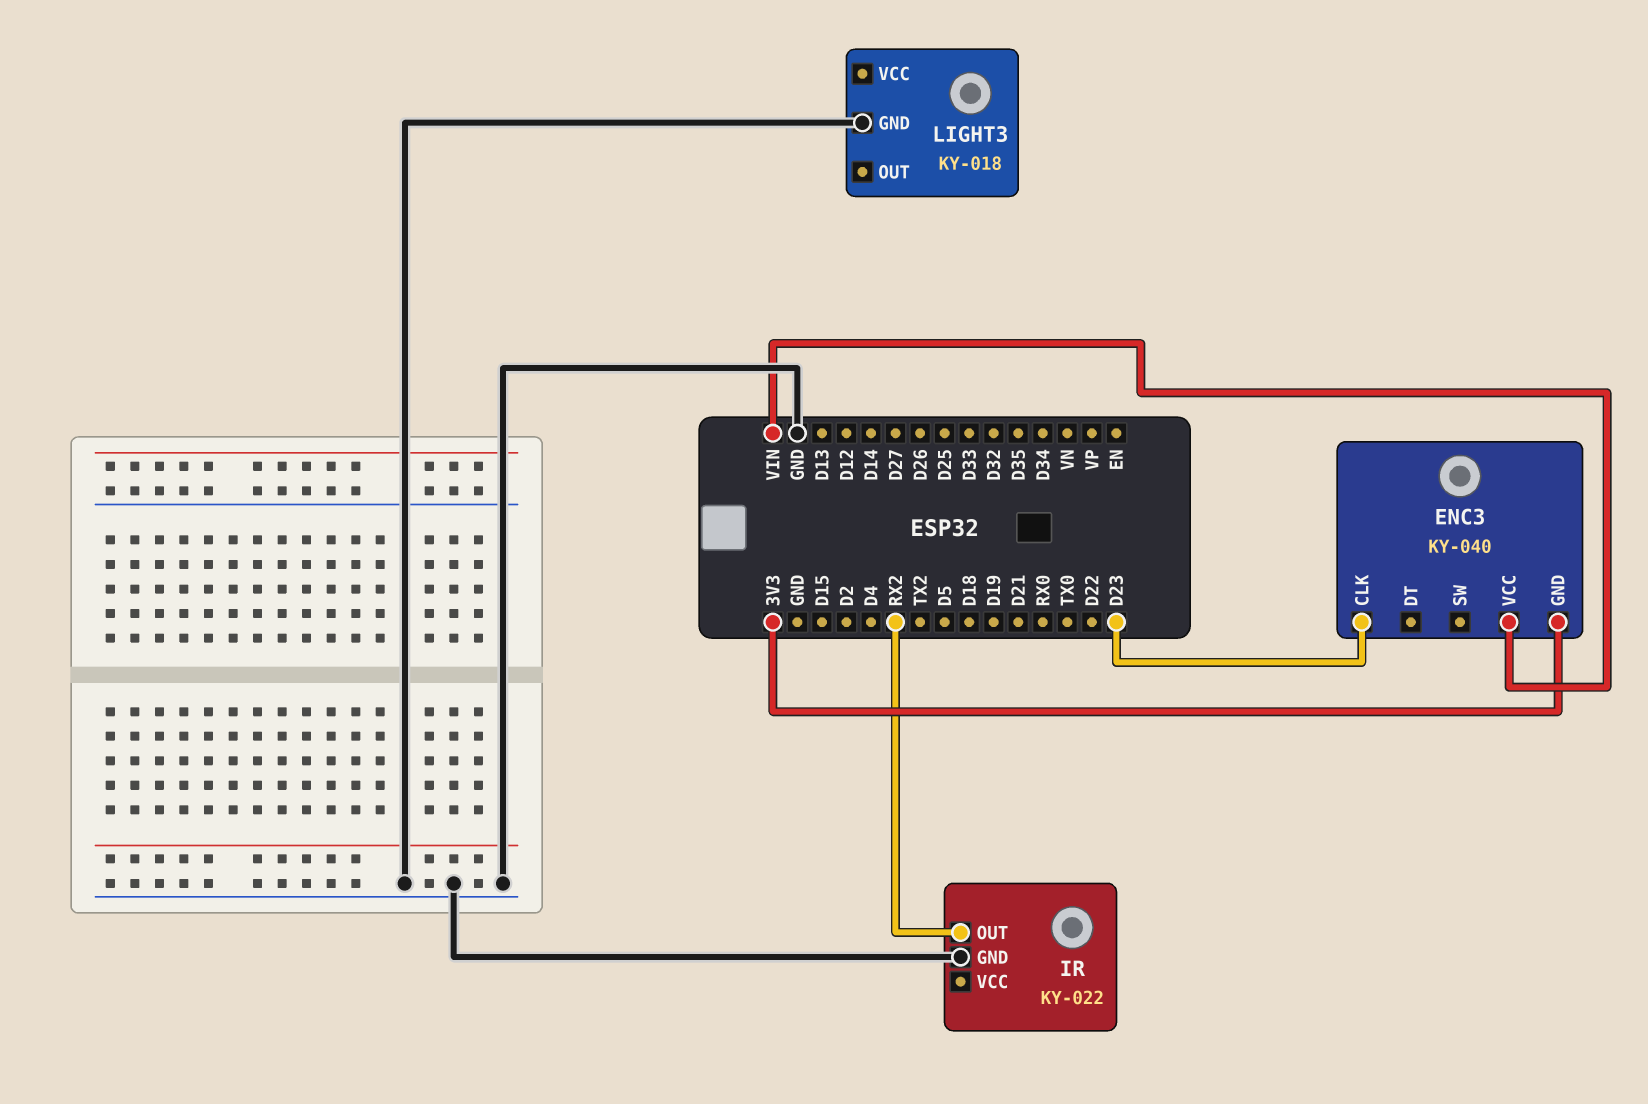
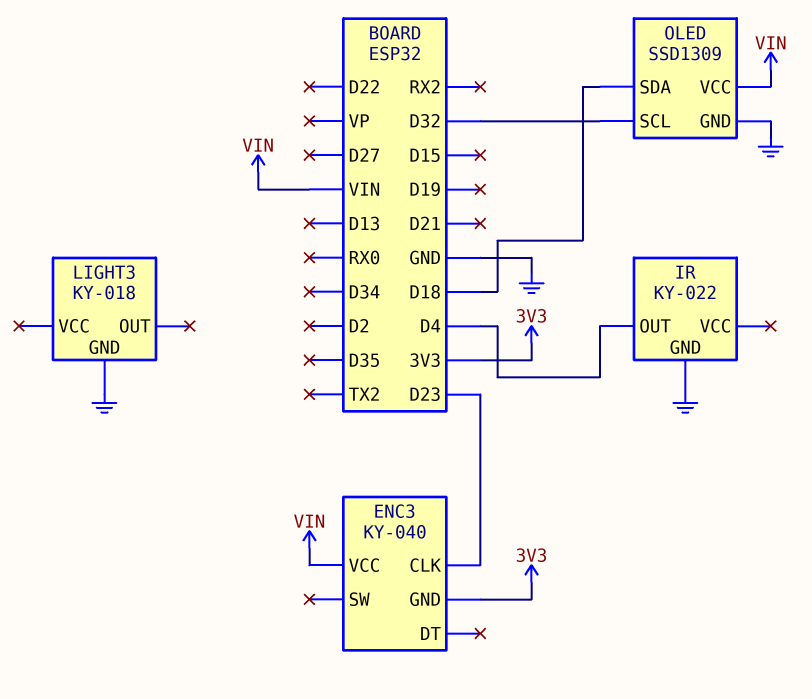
IR pin OUT: RX2 -> D4
OLED: none -> SSD1309
OLED pin GND: none -> GND
OLED pin SCL: none -> D32
OLED pin SDA: none -> D18
OLED pin VCC: none -> VIN

